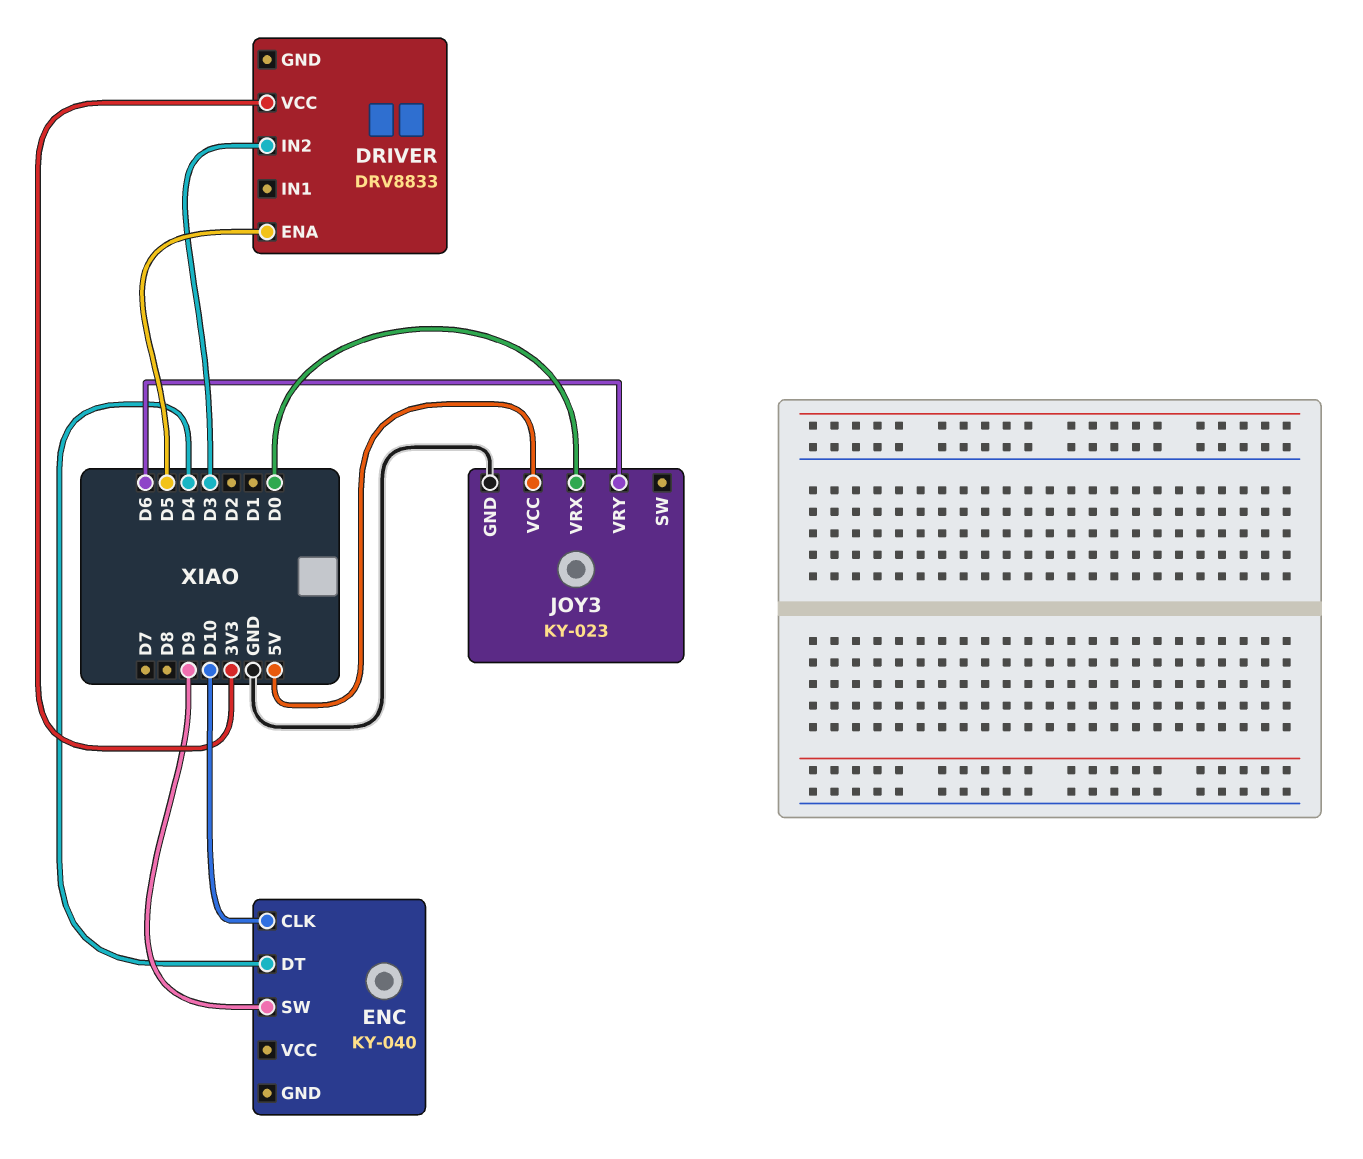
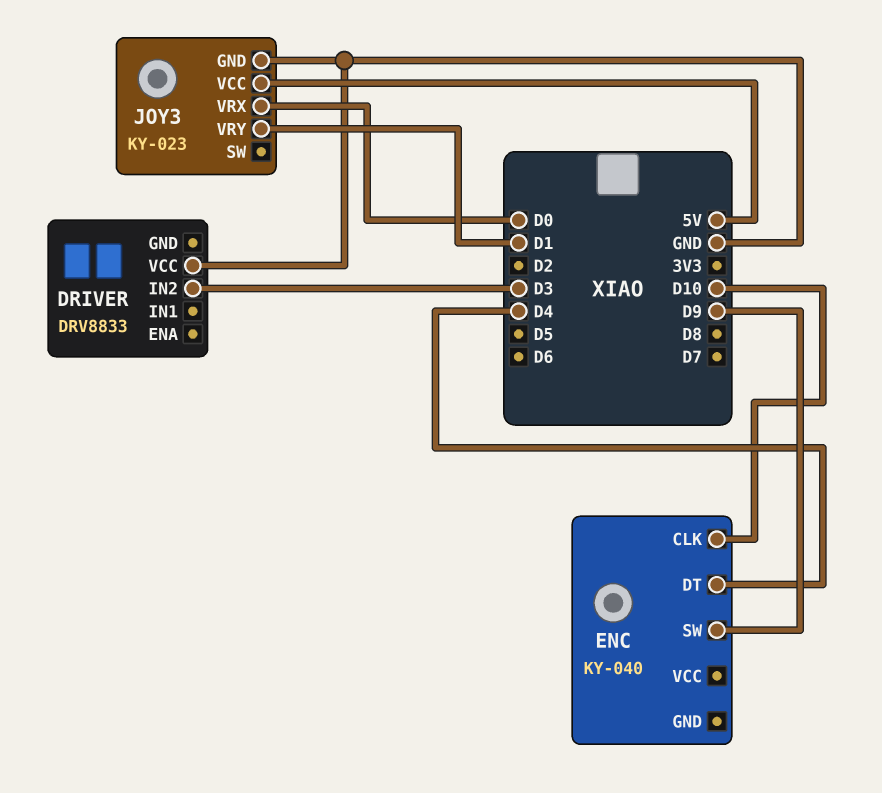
DRIVER pin ENA: D5 -> none
DRIVER pin VCC: 3V3 -> GND
JOY3 pin VRY: D6 -> D1

